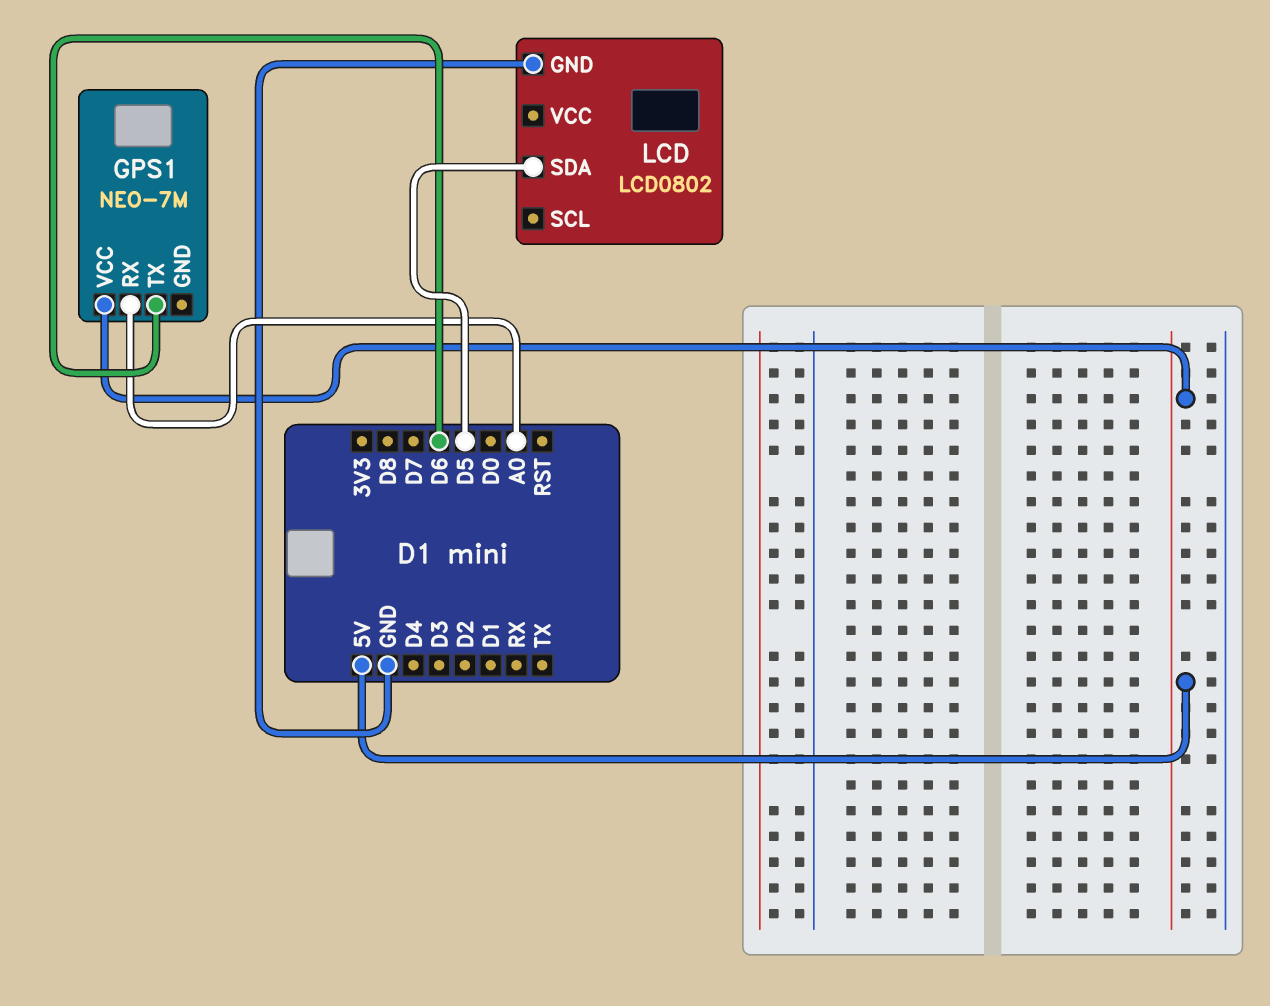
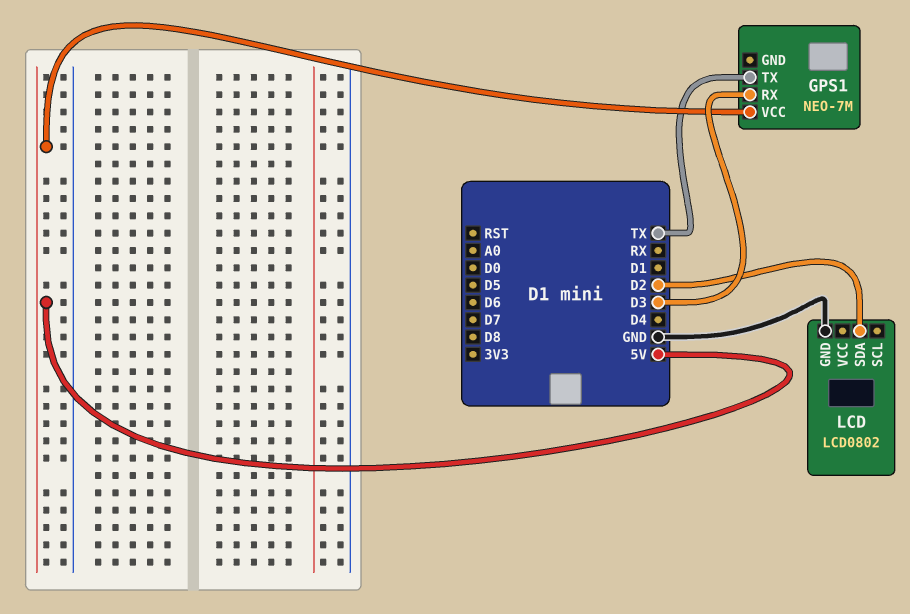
GPS1 pin RX: A0 -> D3
GPS1 pin TX: D6 -> TX
LCD pin SDA: D5 -> D2

